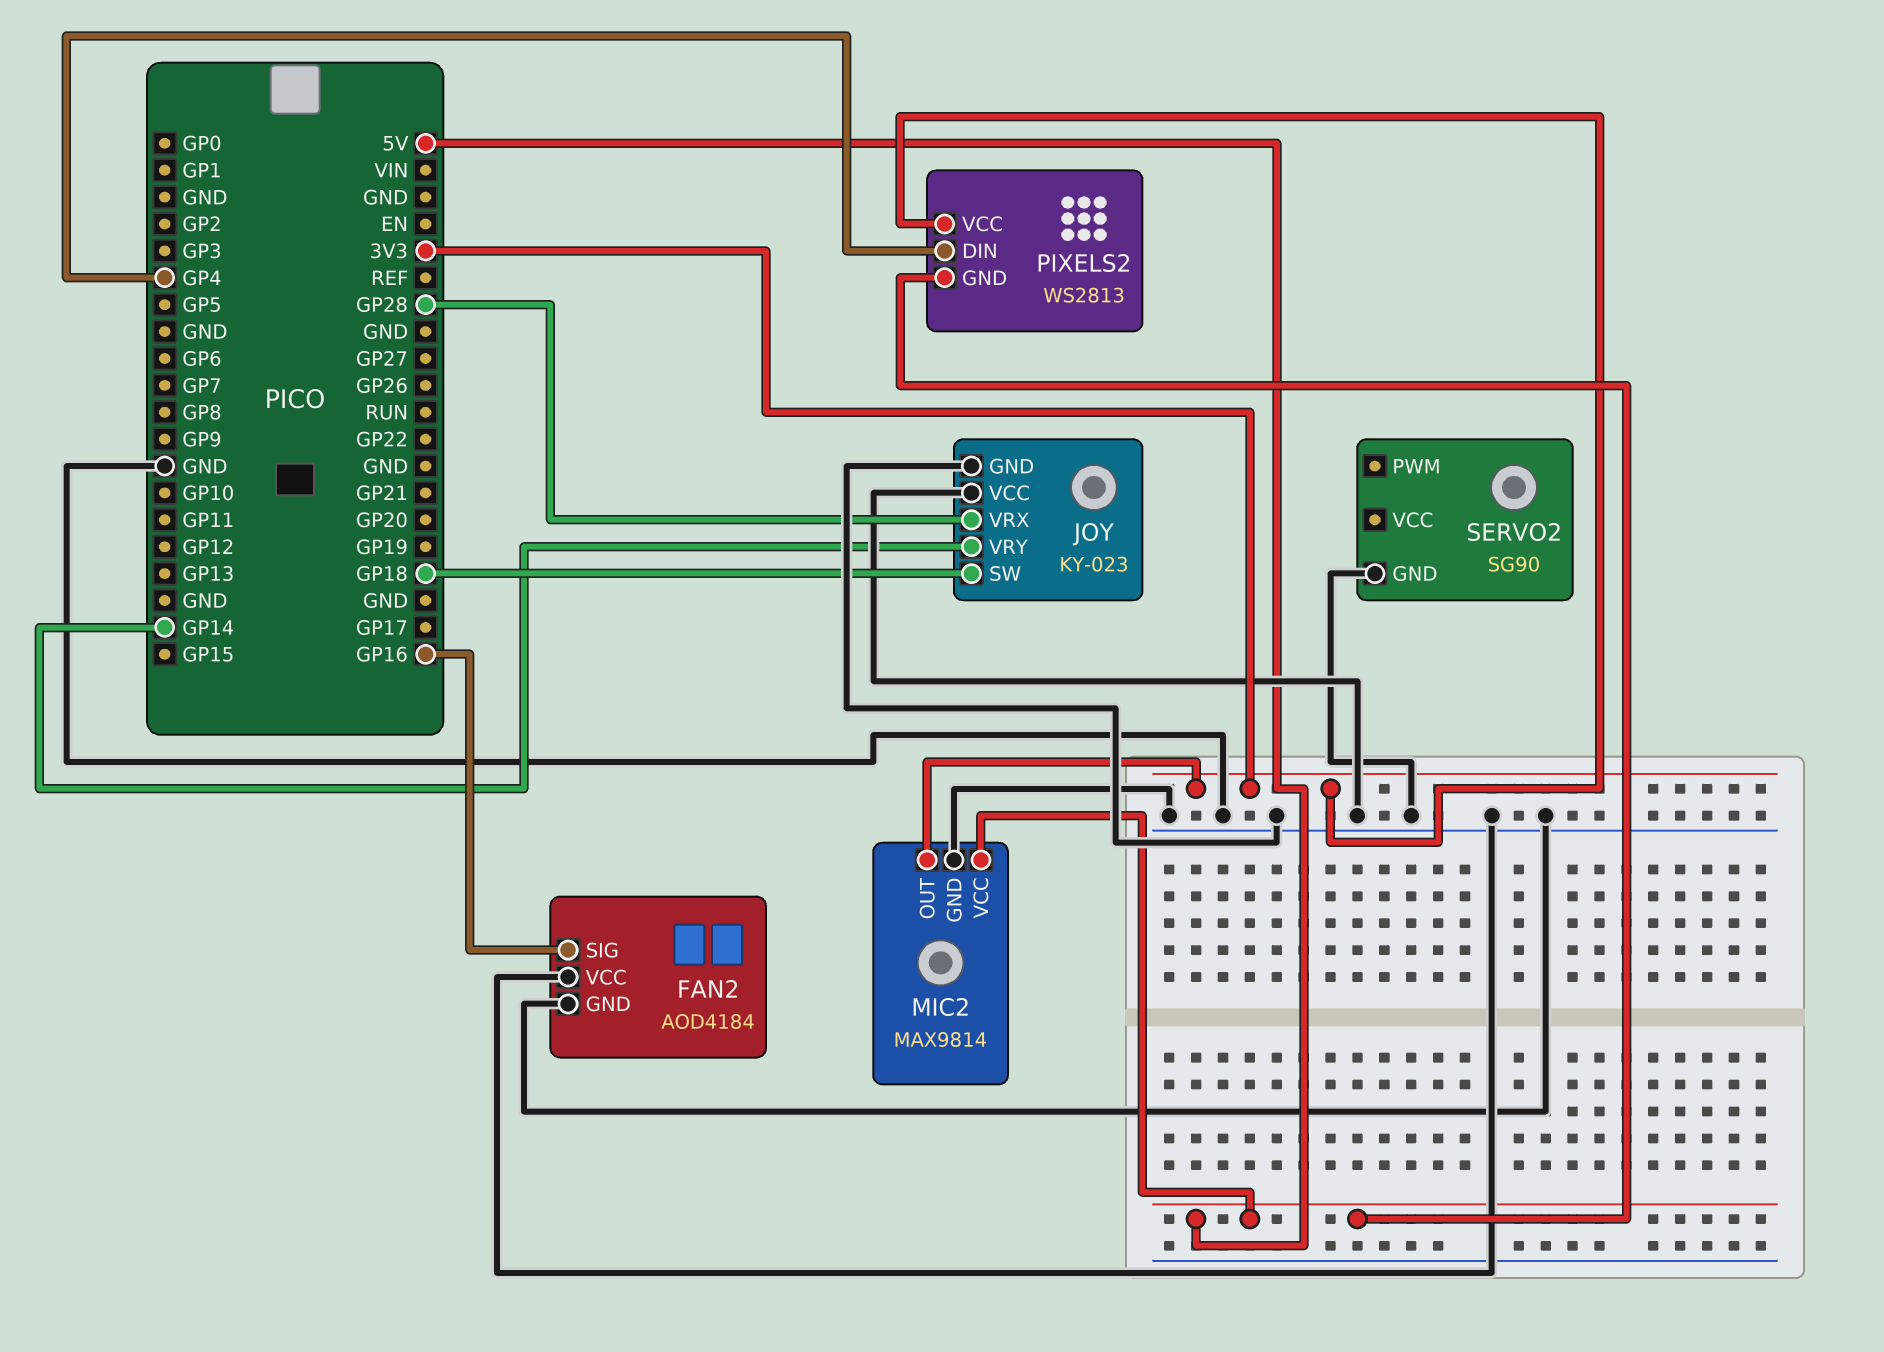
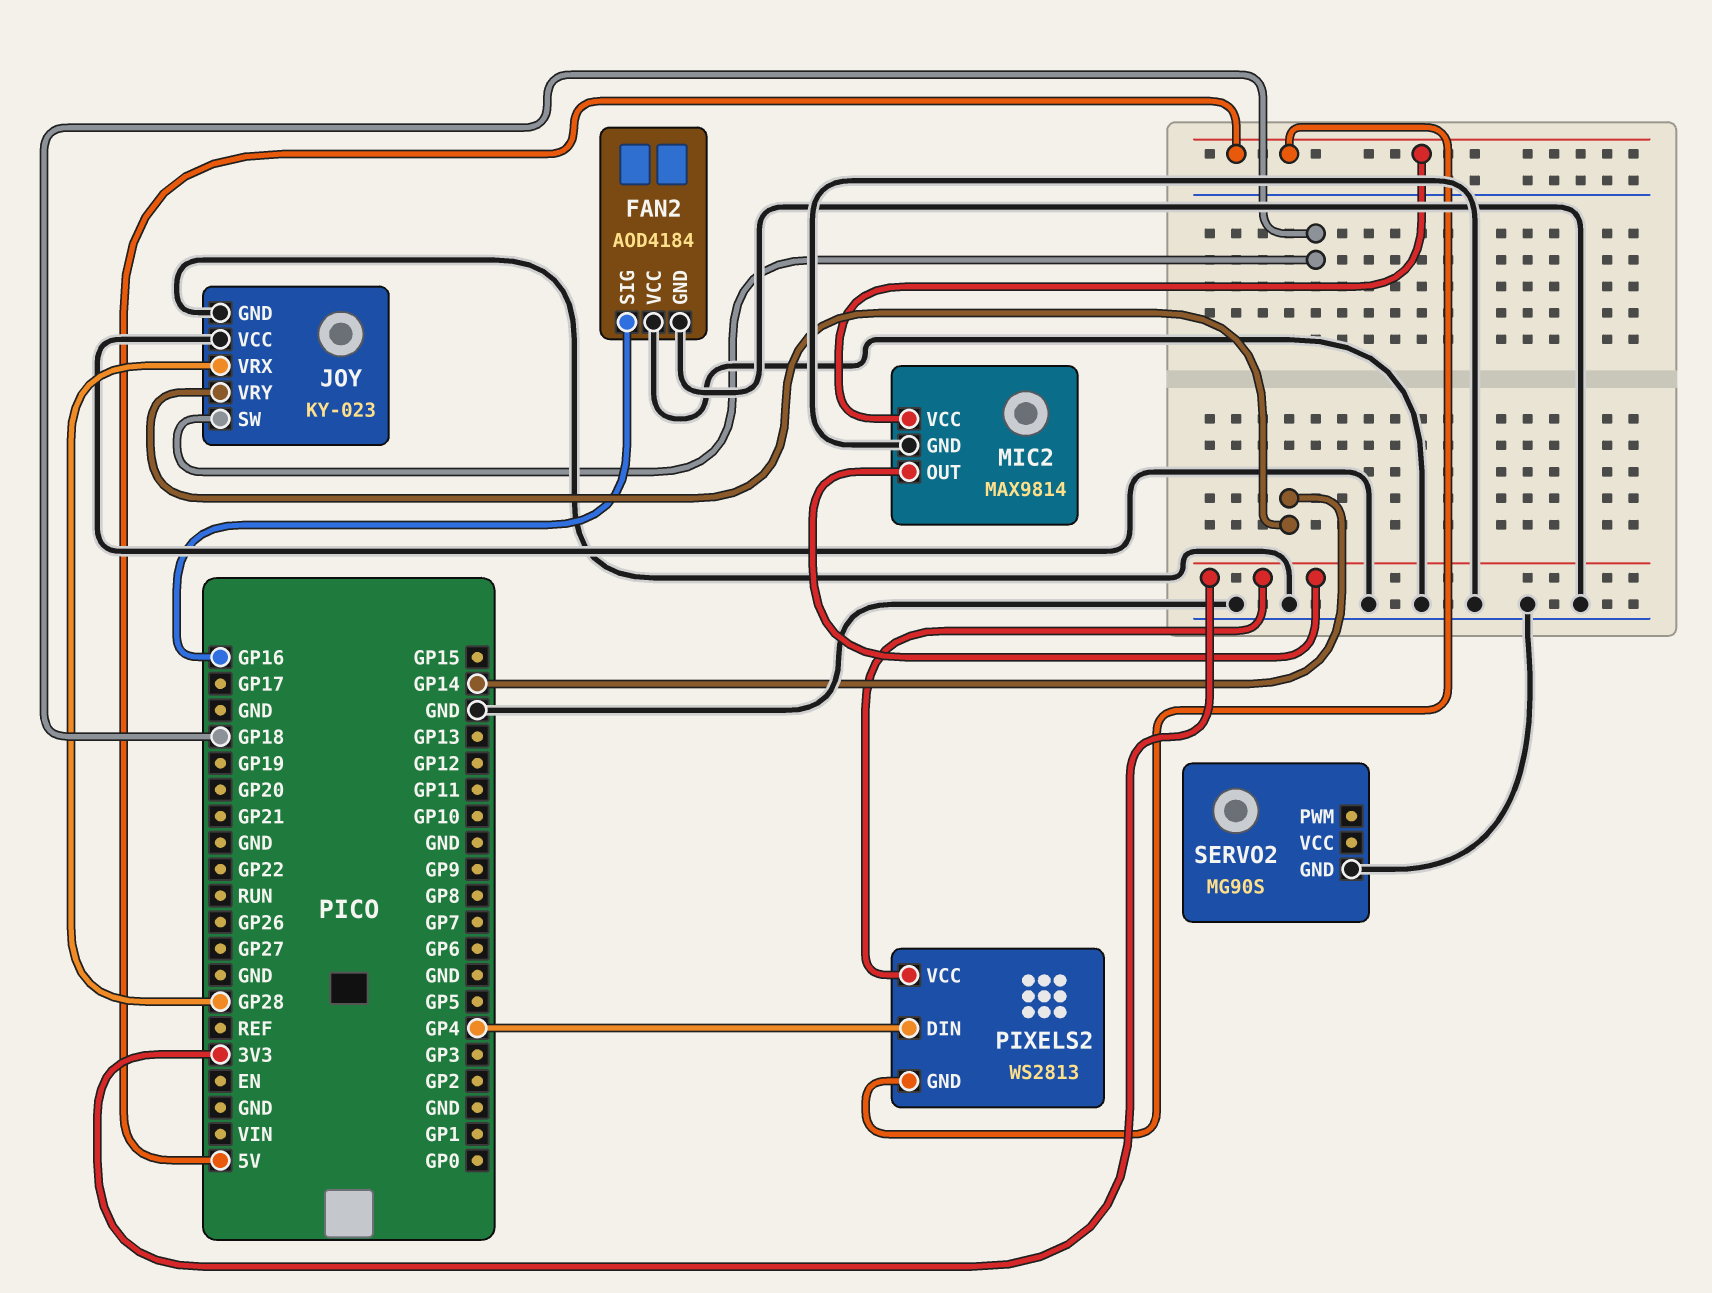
SERVO2: SG90 -> MG90S

